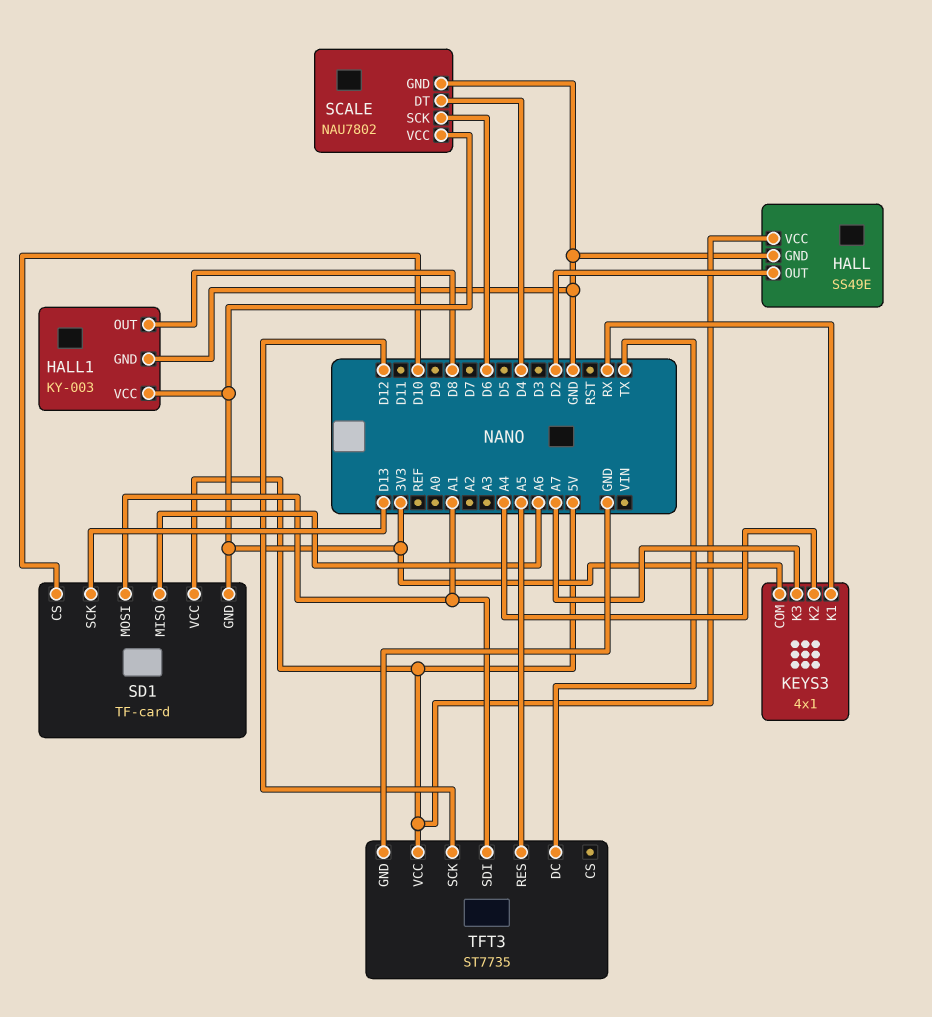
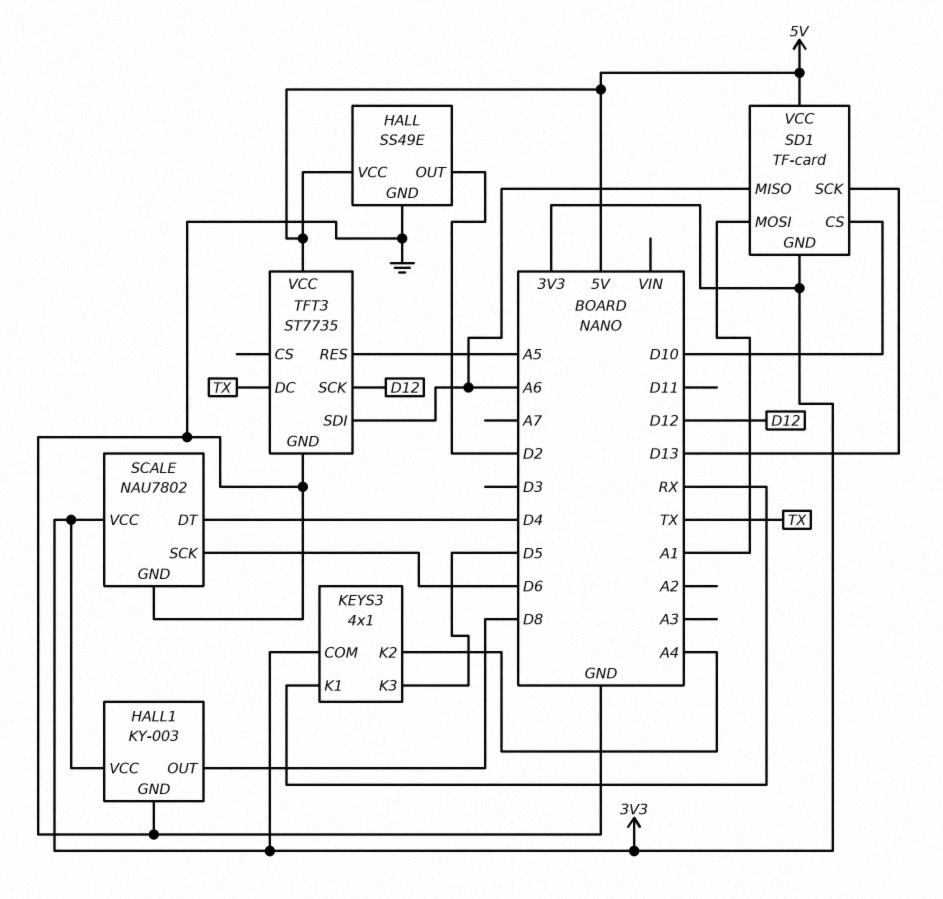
KEYS3 pin K3: A7 -> D5
TFT3 pin SDI: A1 -> A6

